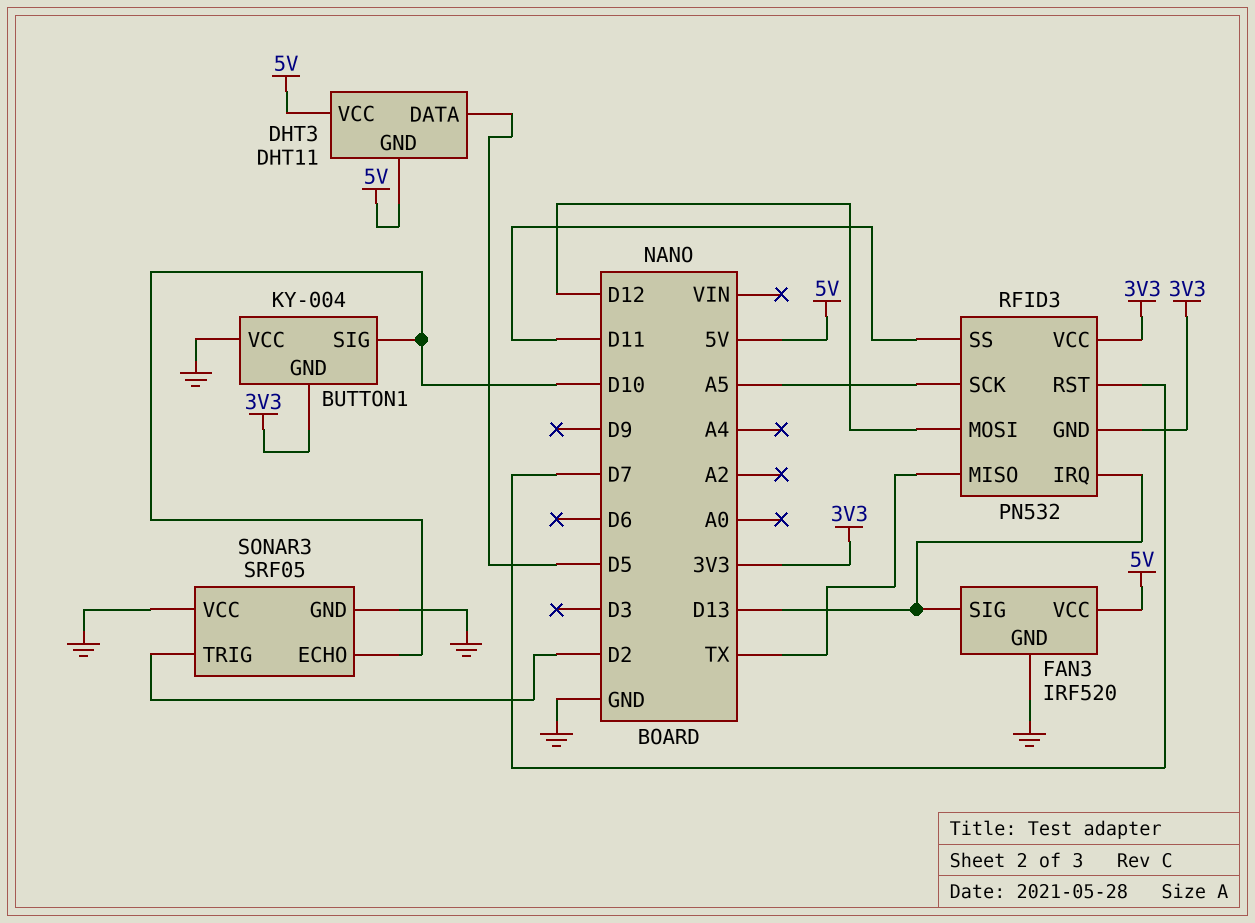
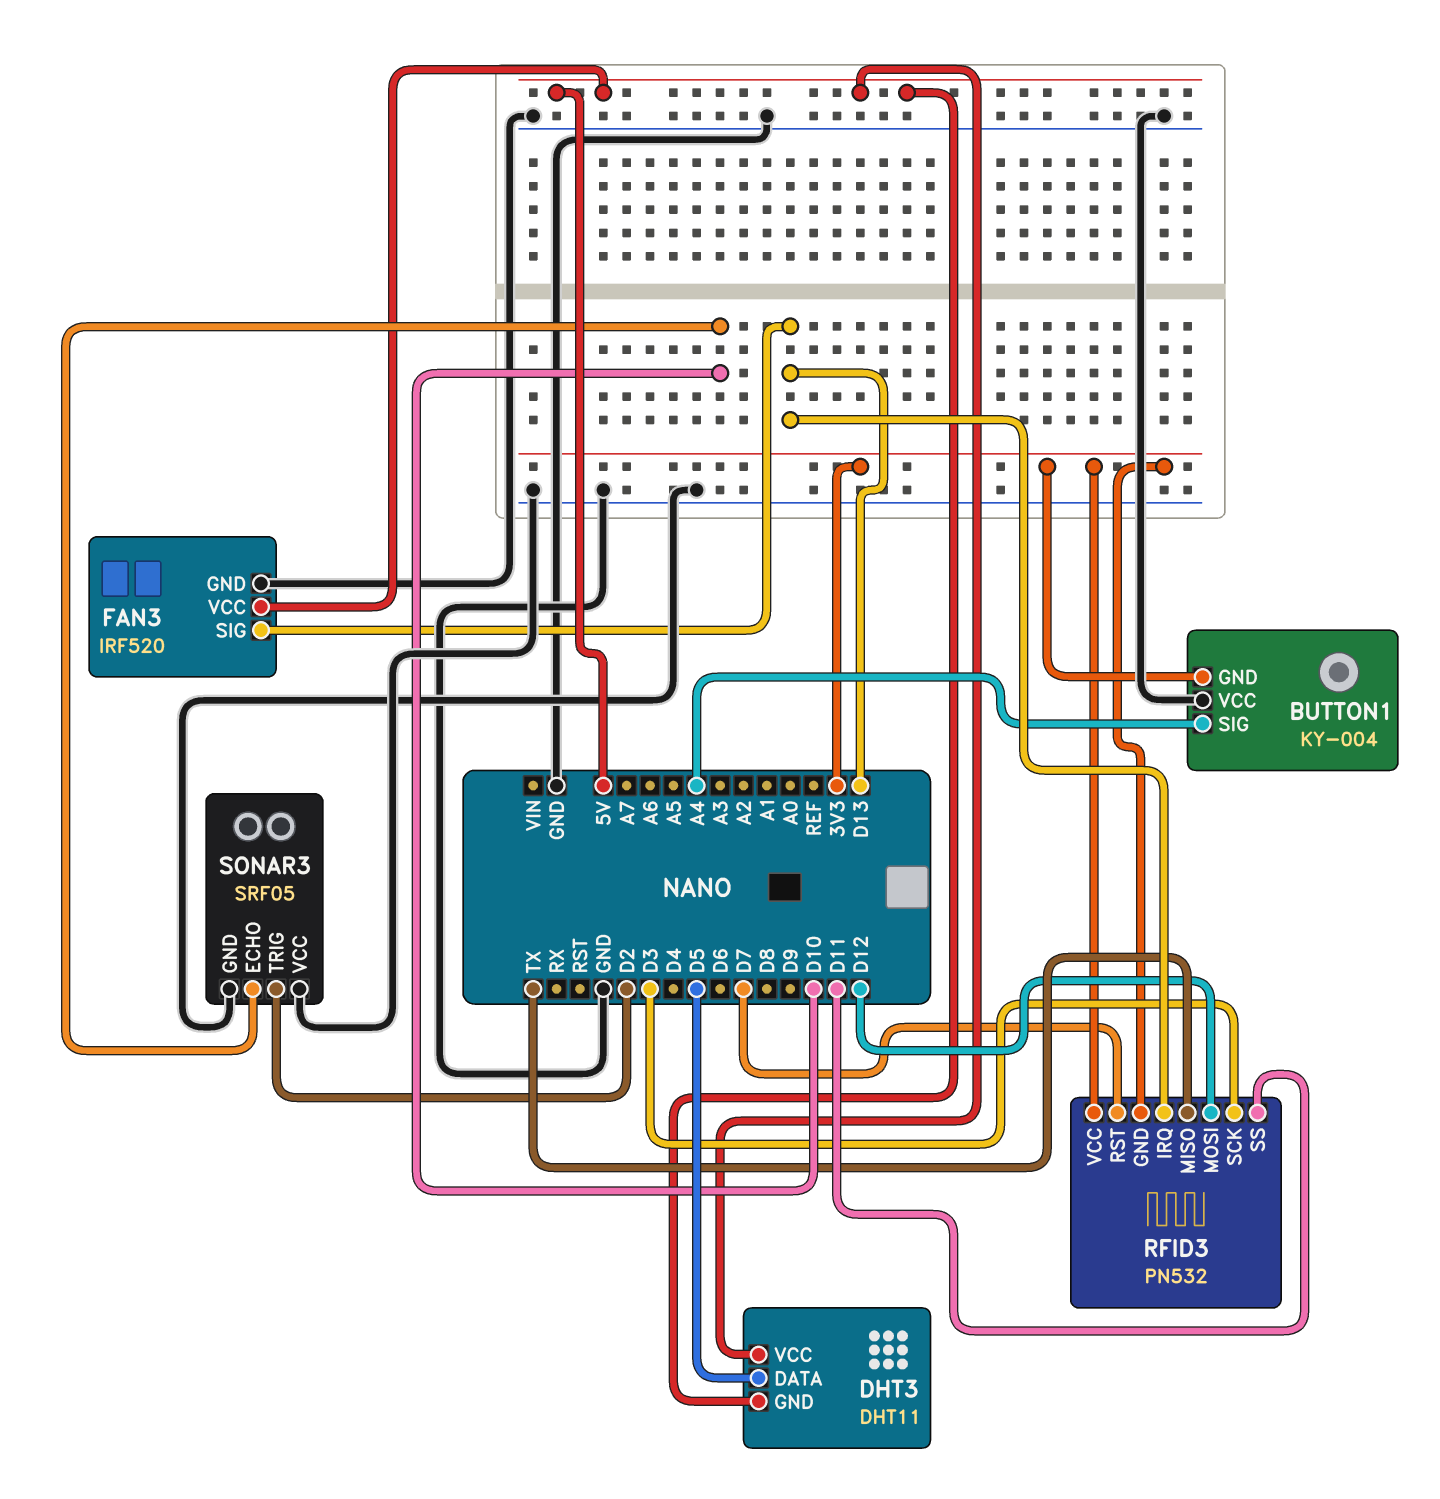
BUTTON1 pin SIG: D10 -> A4
RFID3 pin SCK: A5 -> D3

